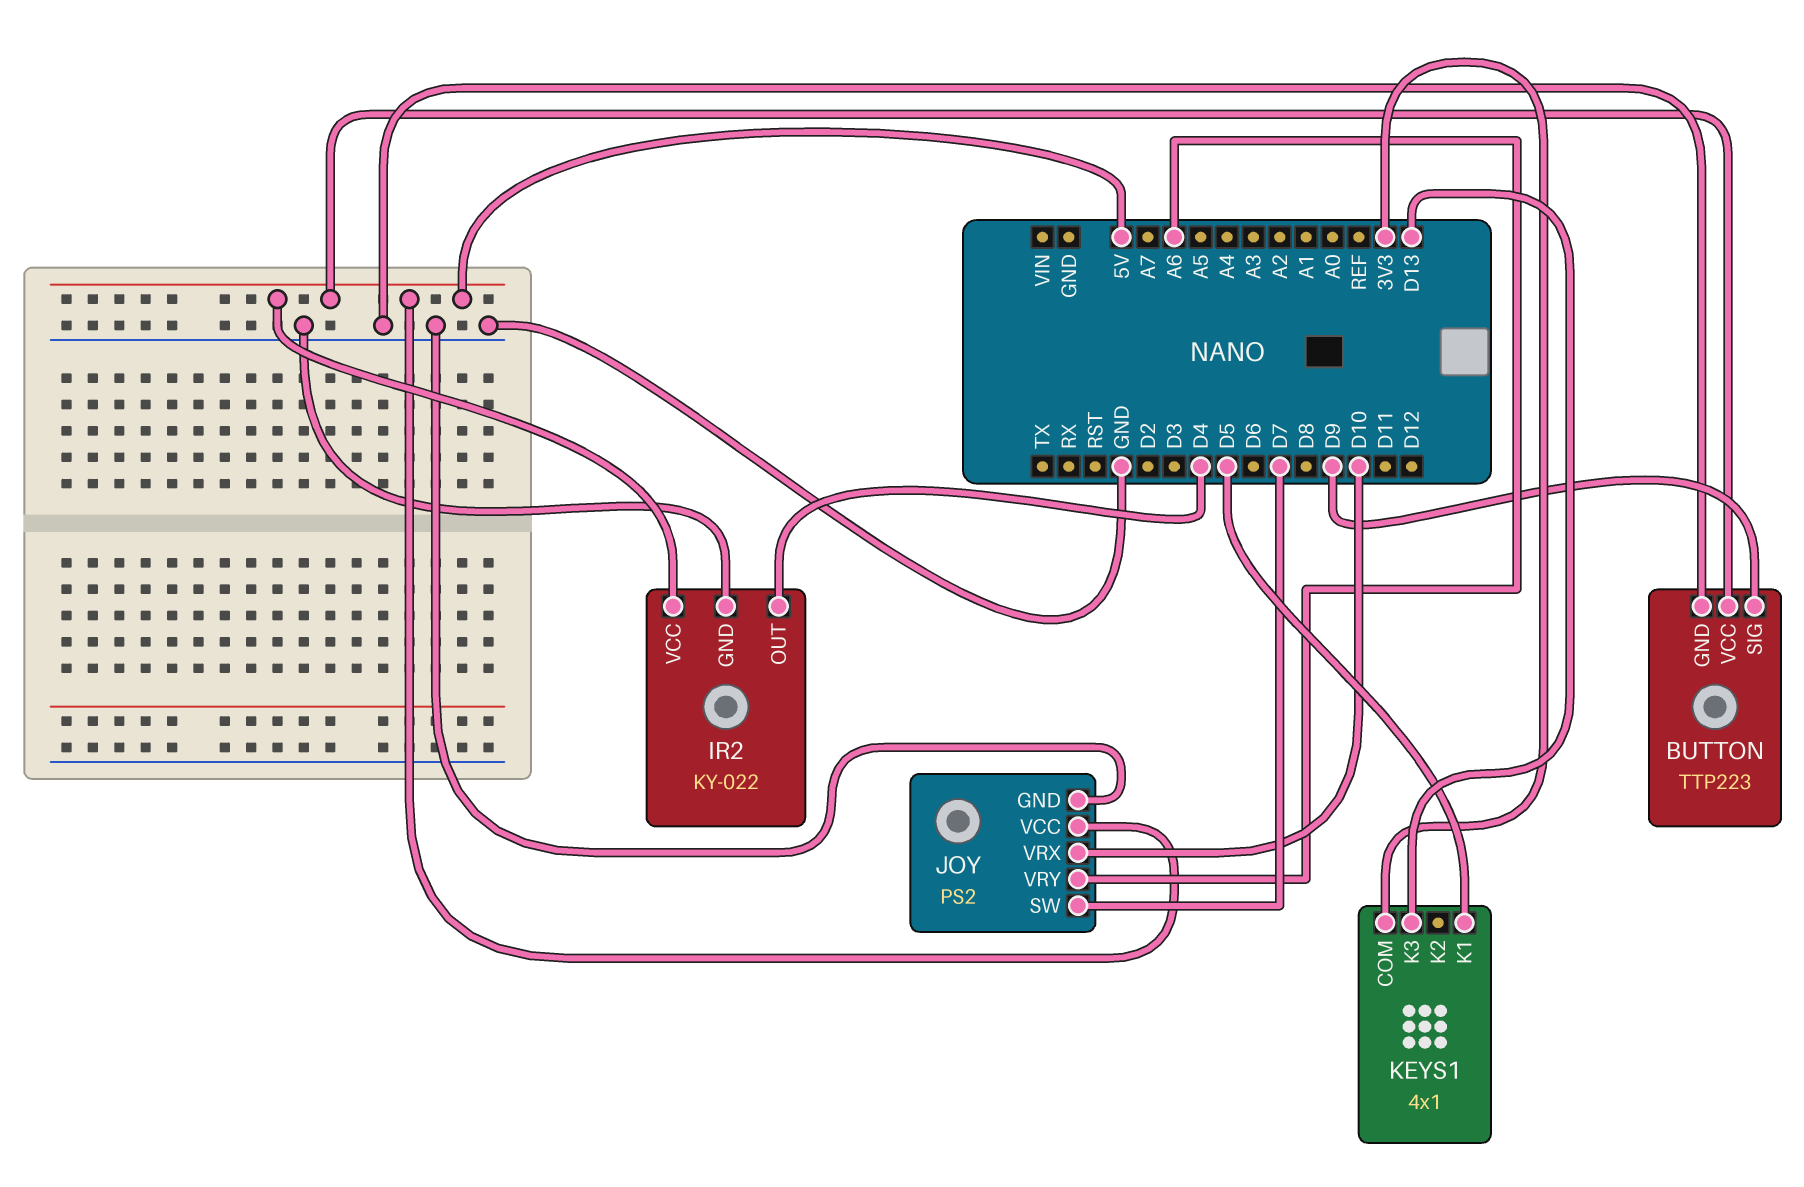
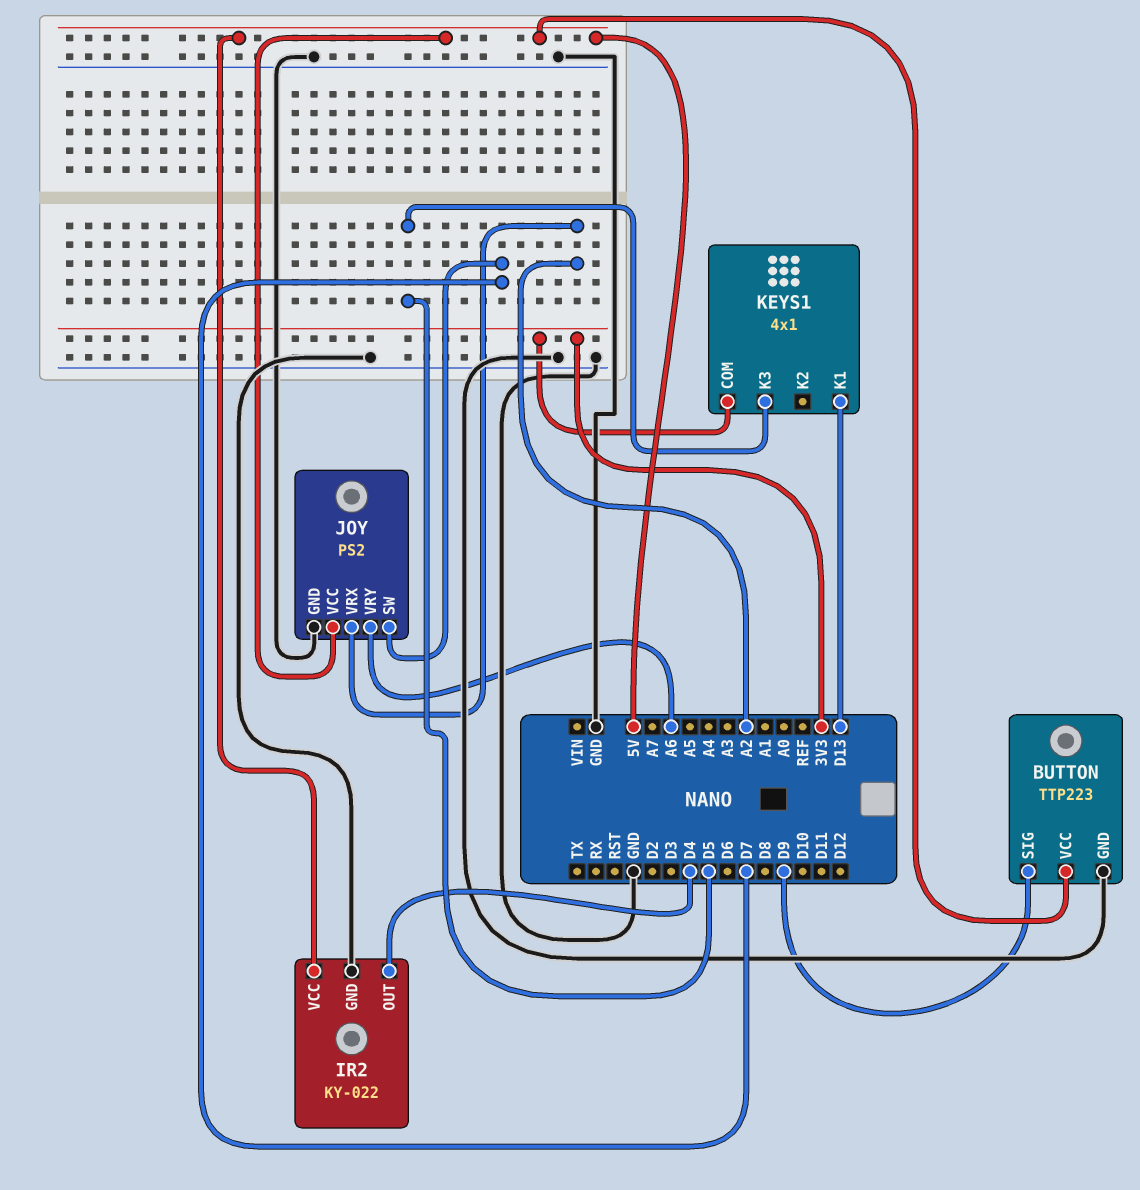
JOY pin VRX: D10 -> A2
KEYS1 pin K1: D5 -> D13
KEYS1 pin K3: D13 -> D5

